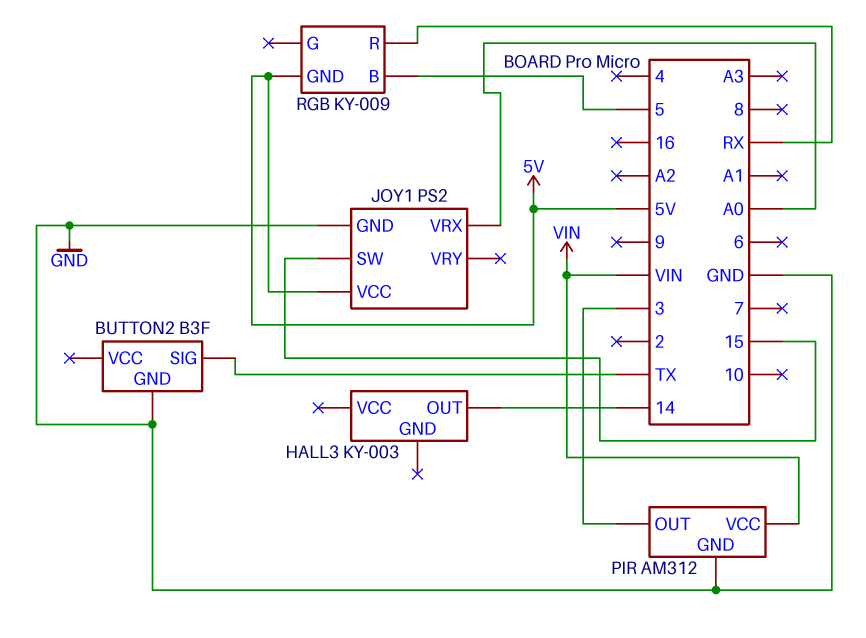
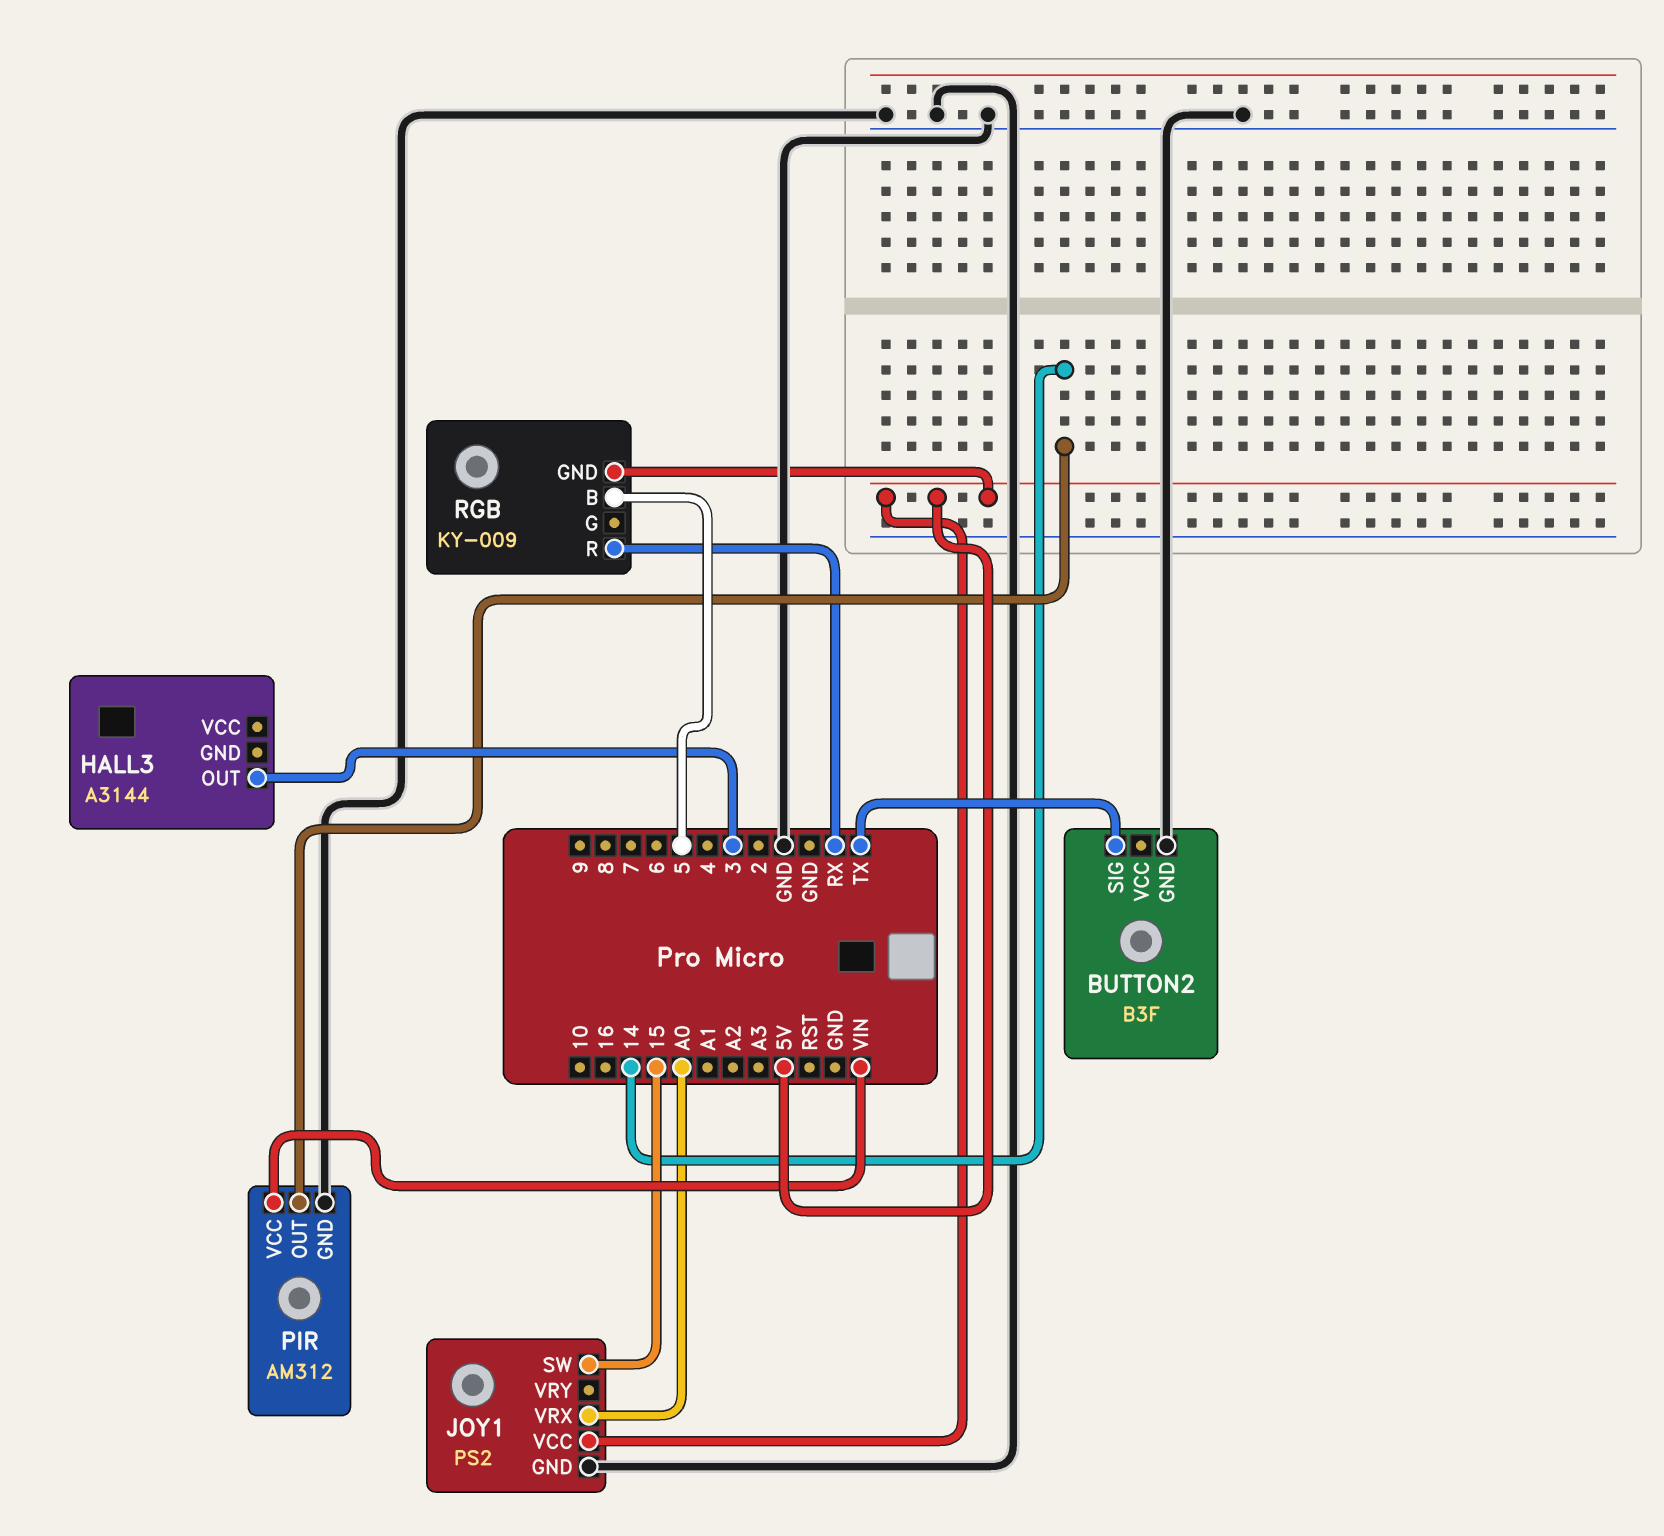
HALL3: KY-003 -> A3144
HALL3 pin OUT: 14 -> 3
PIR pin OUT: 3 -> 14

